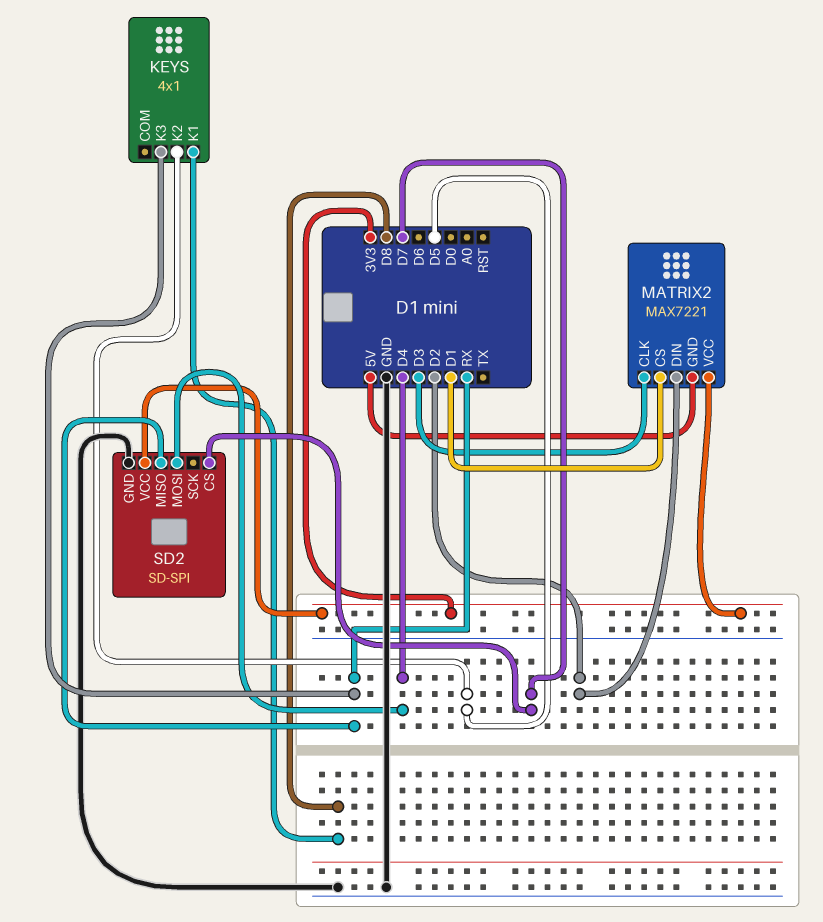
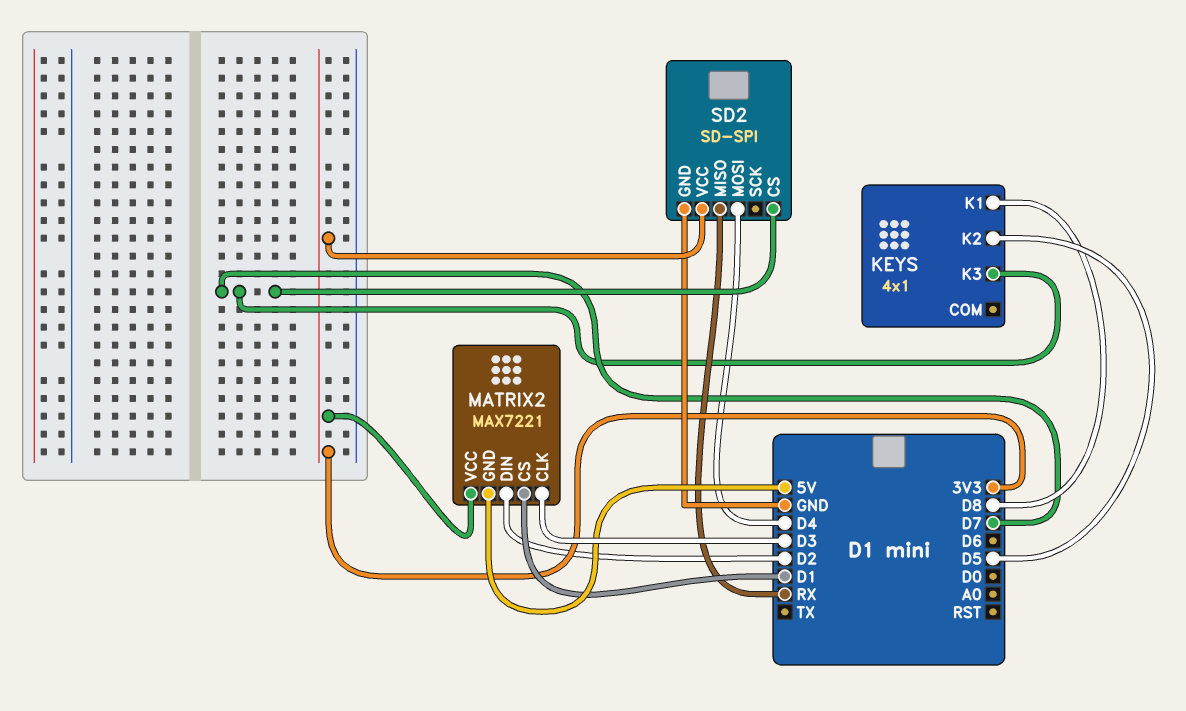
KEYS pin K3: RX -> D7

